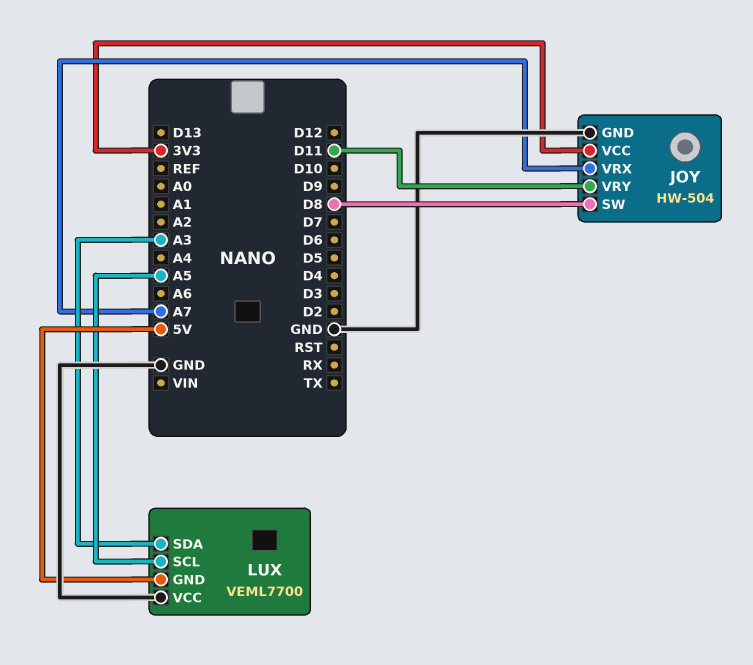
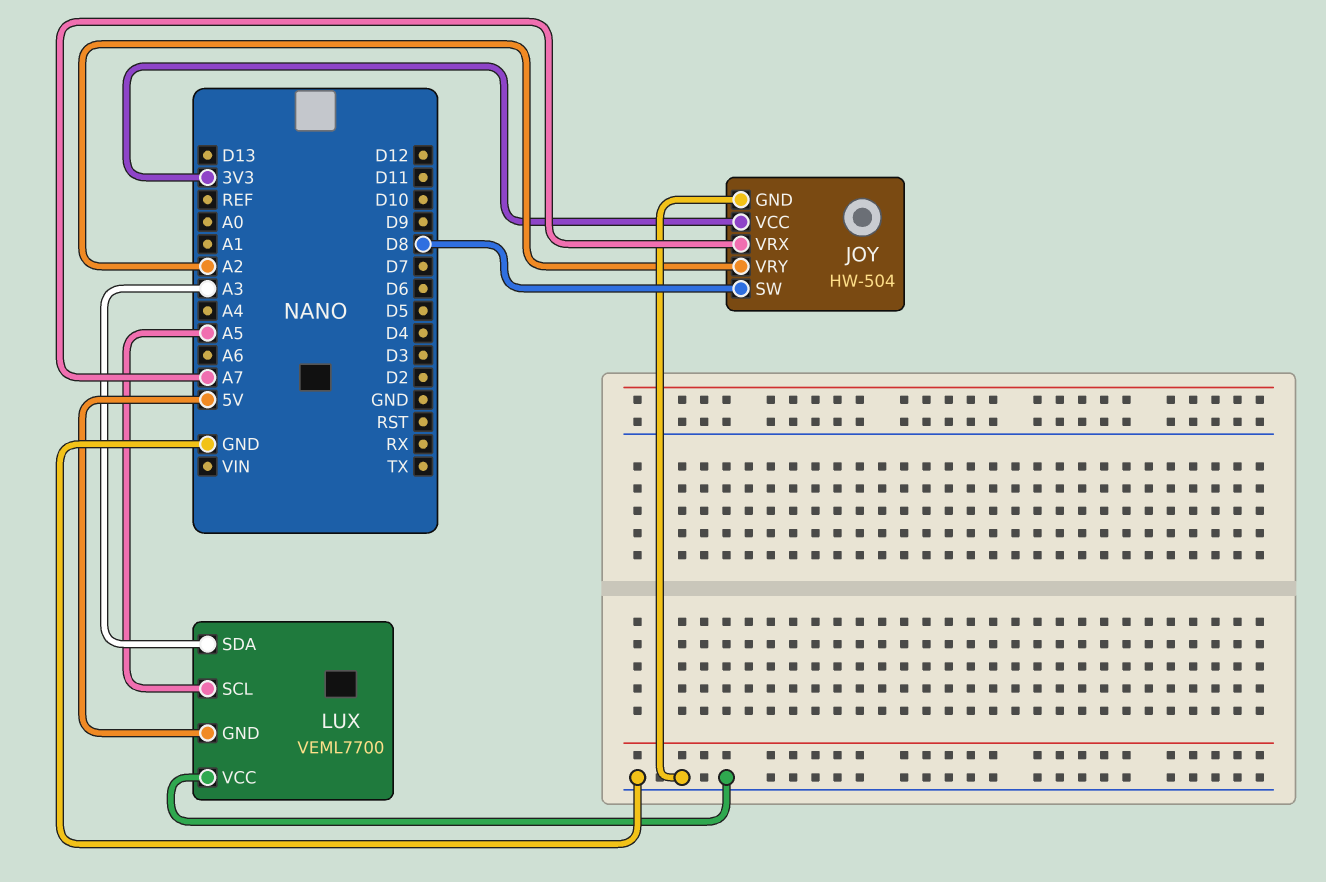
JOY pin VRY: D11 -> A2

